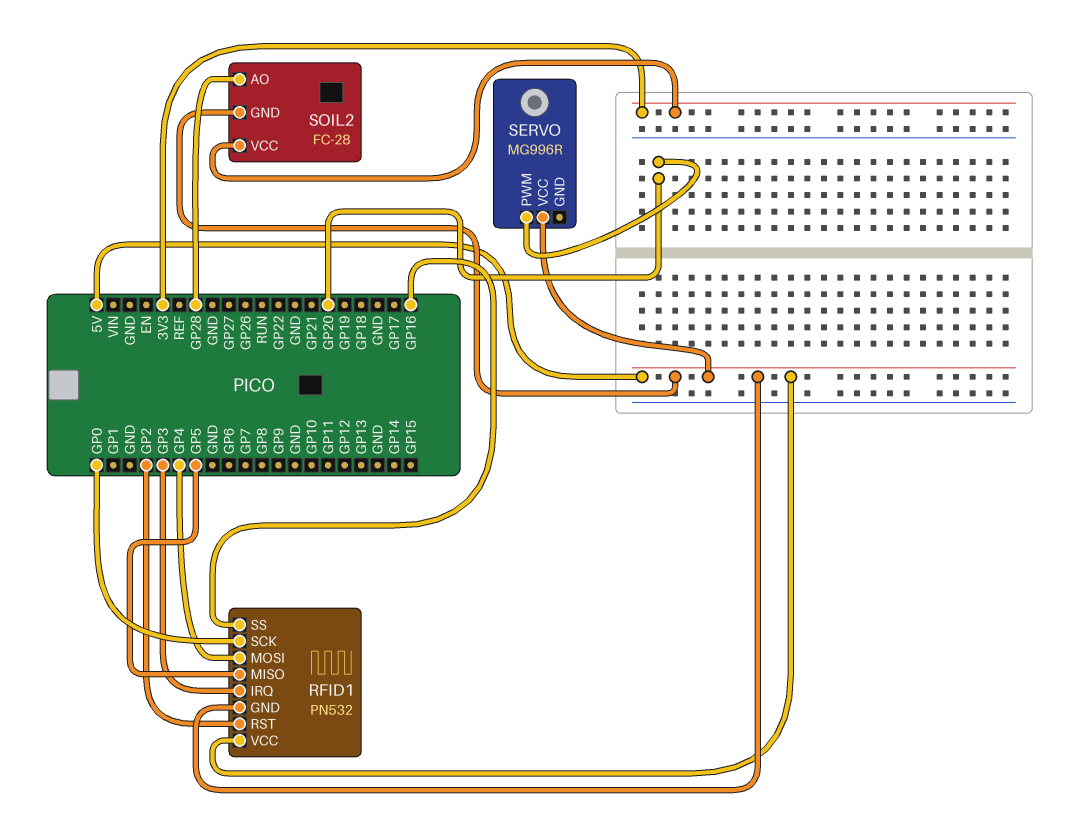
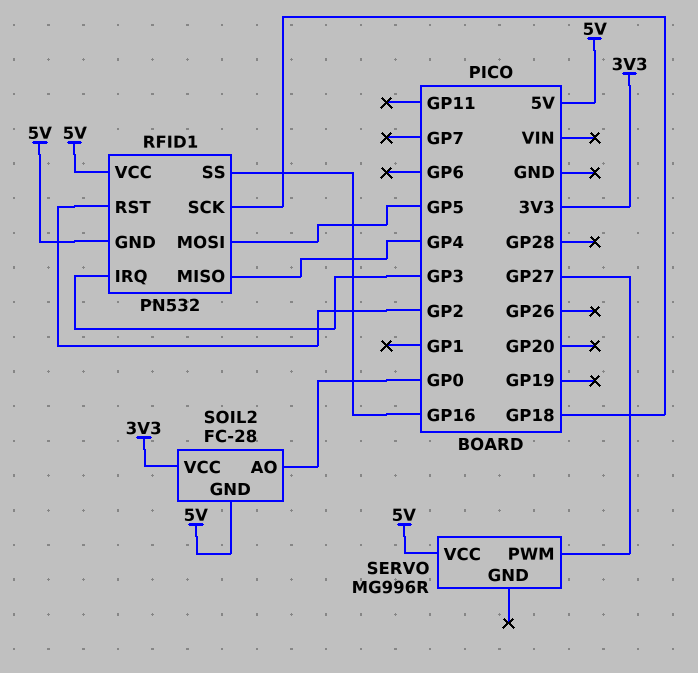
RFID1 pin MISO: GP5 -> GP4
RFID1 pin MOSI: GP4 -> GP5
RFID1 pin SCK: GP0 -> GP18
SERVO pin PWM: GP20 -> GP27
SOIL2 pin AO: GP28 -> GP0

